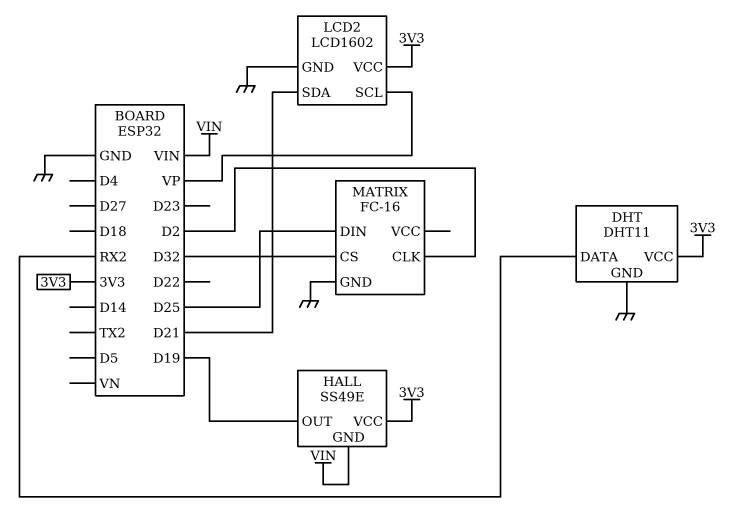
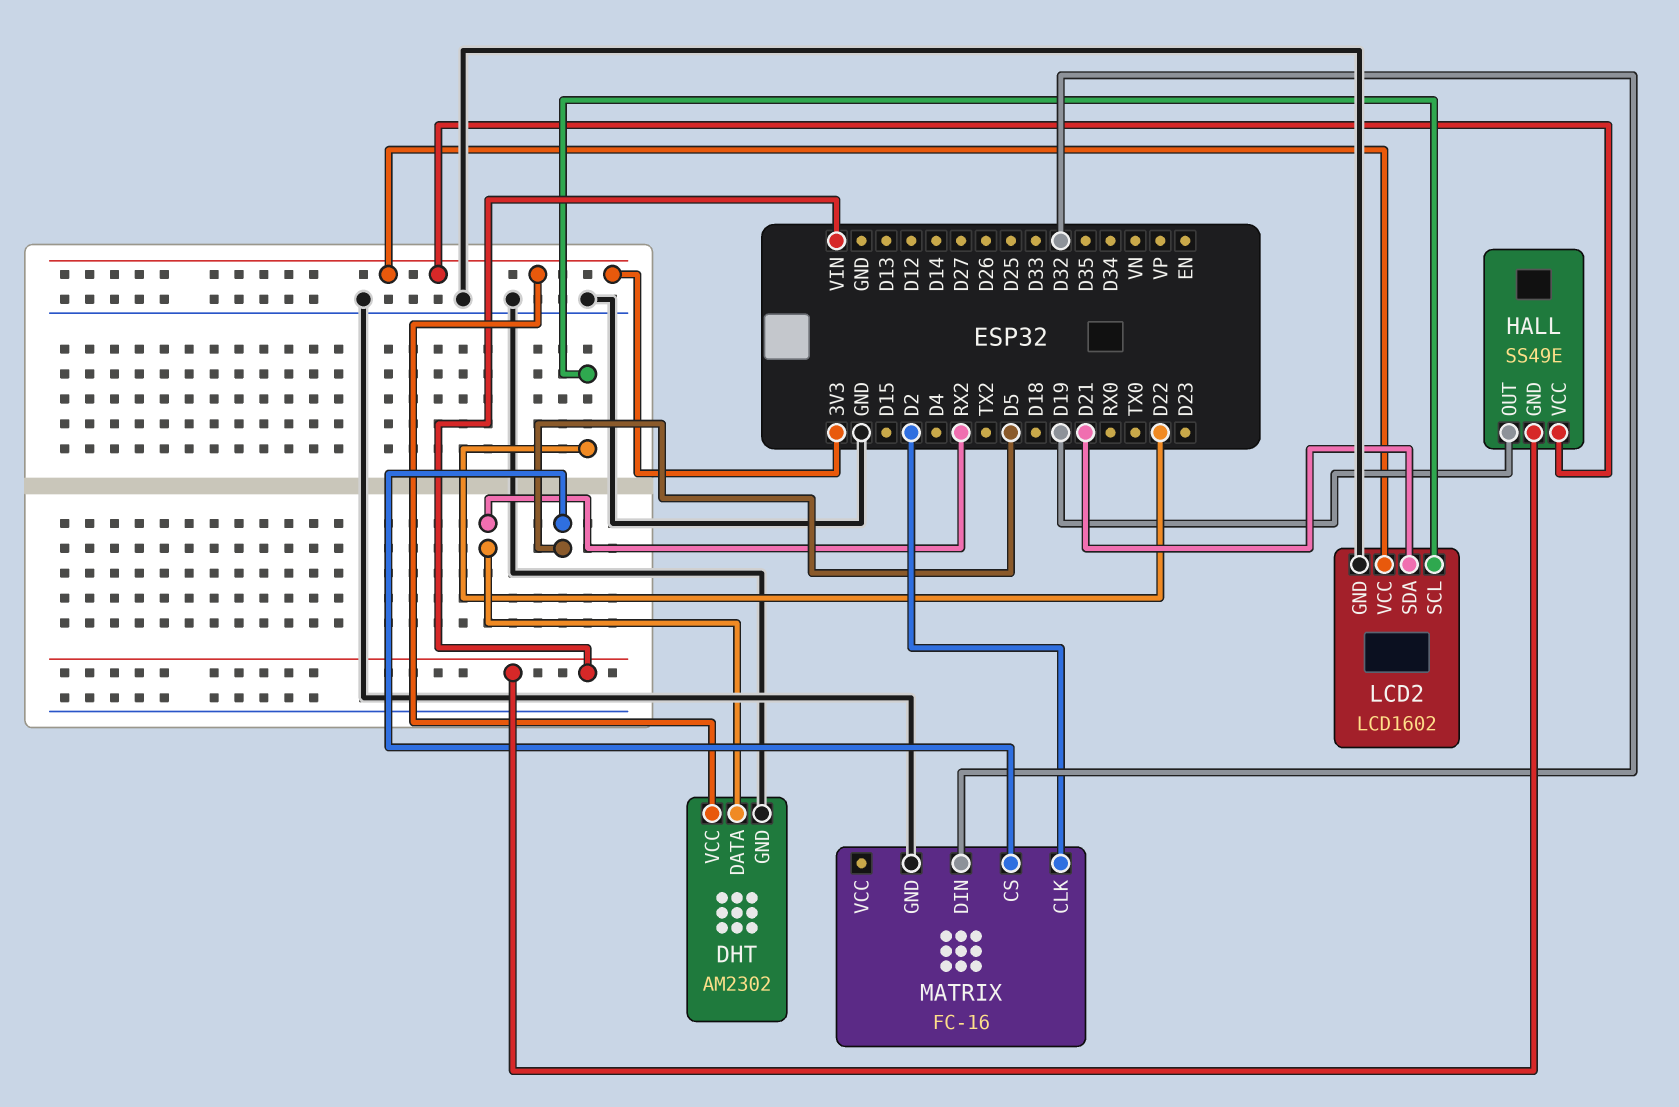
DHT: DHT11 -> AM2302
LCD2 pin SCL: VP -> D22
MATRIX pin CS: D32 -> D5
MATRIX pin DIN: D25 -> D32

